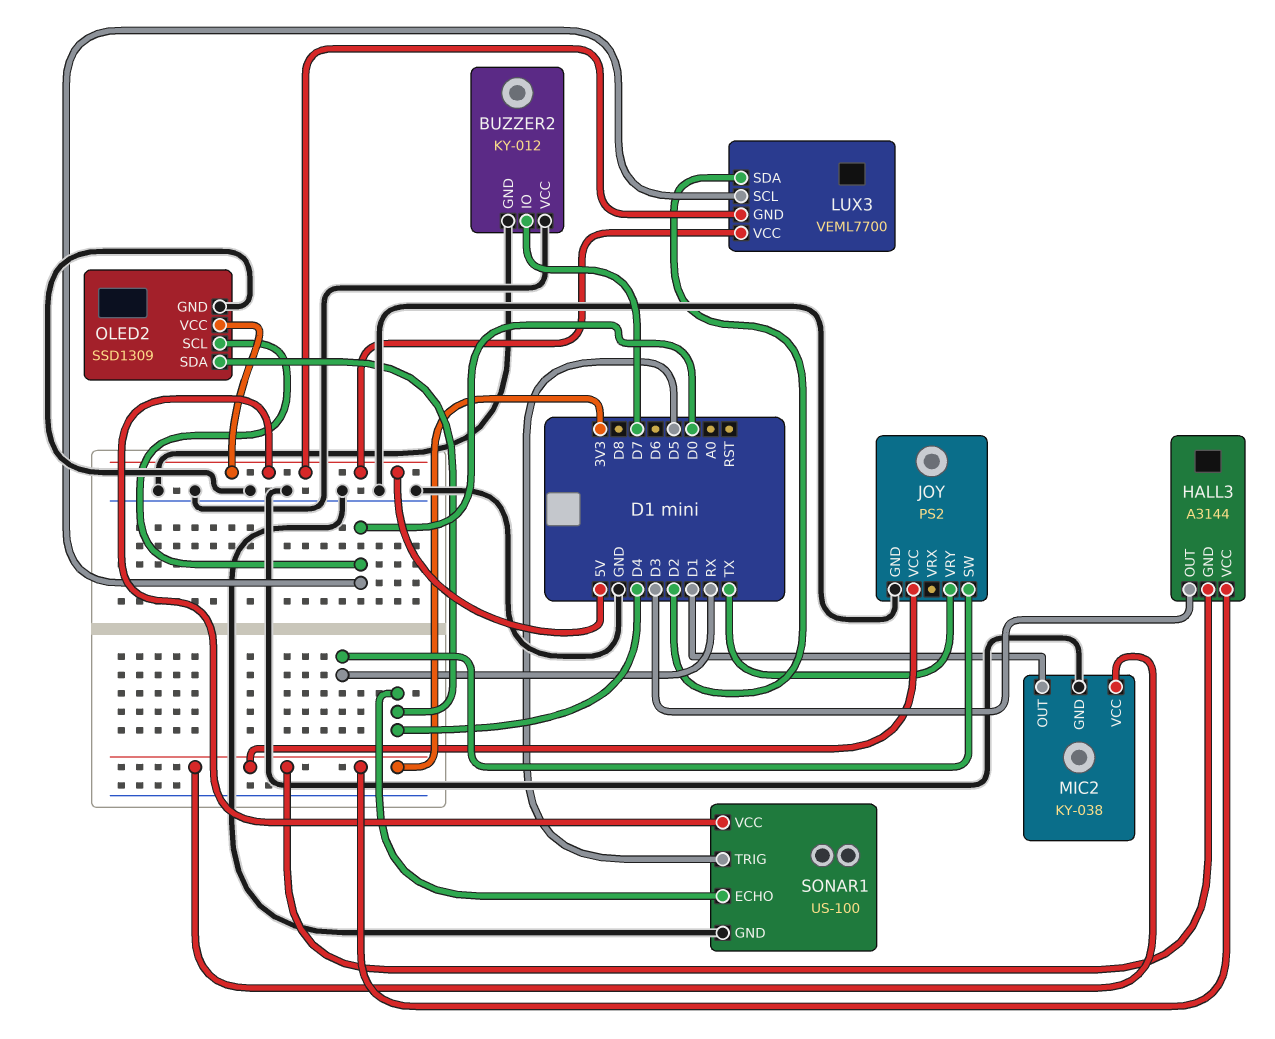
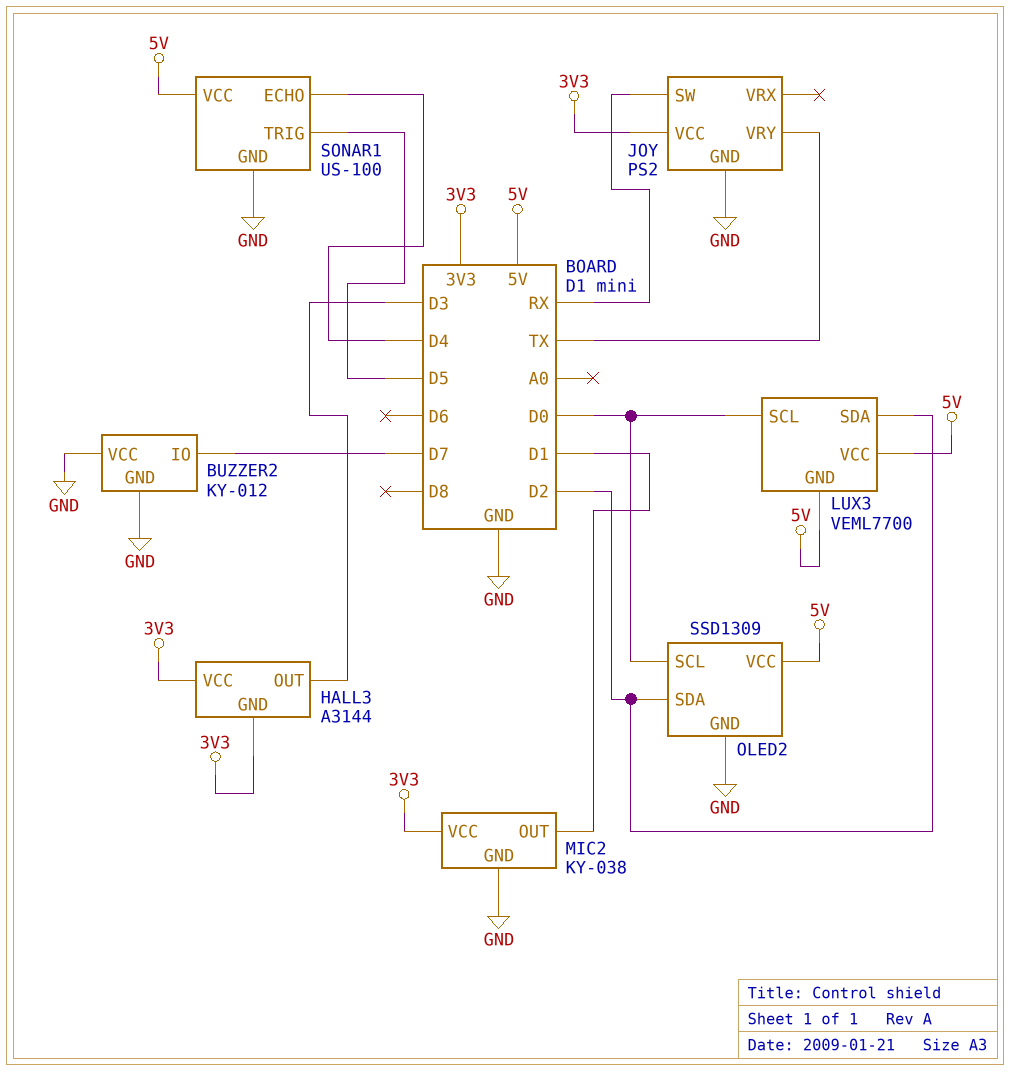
OLED2 pin SDA: D4 -> D2

